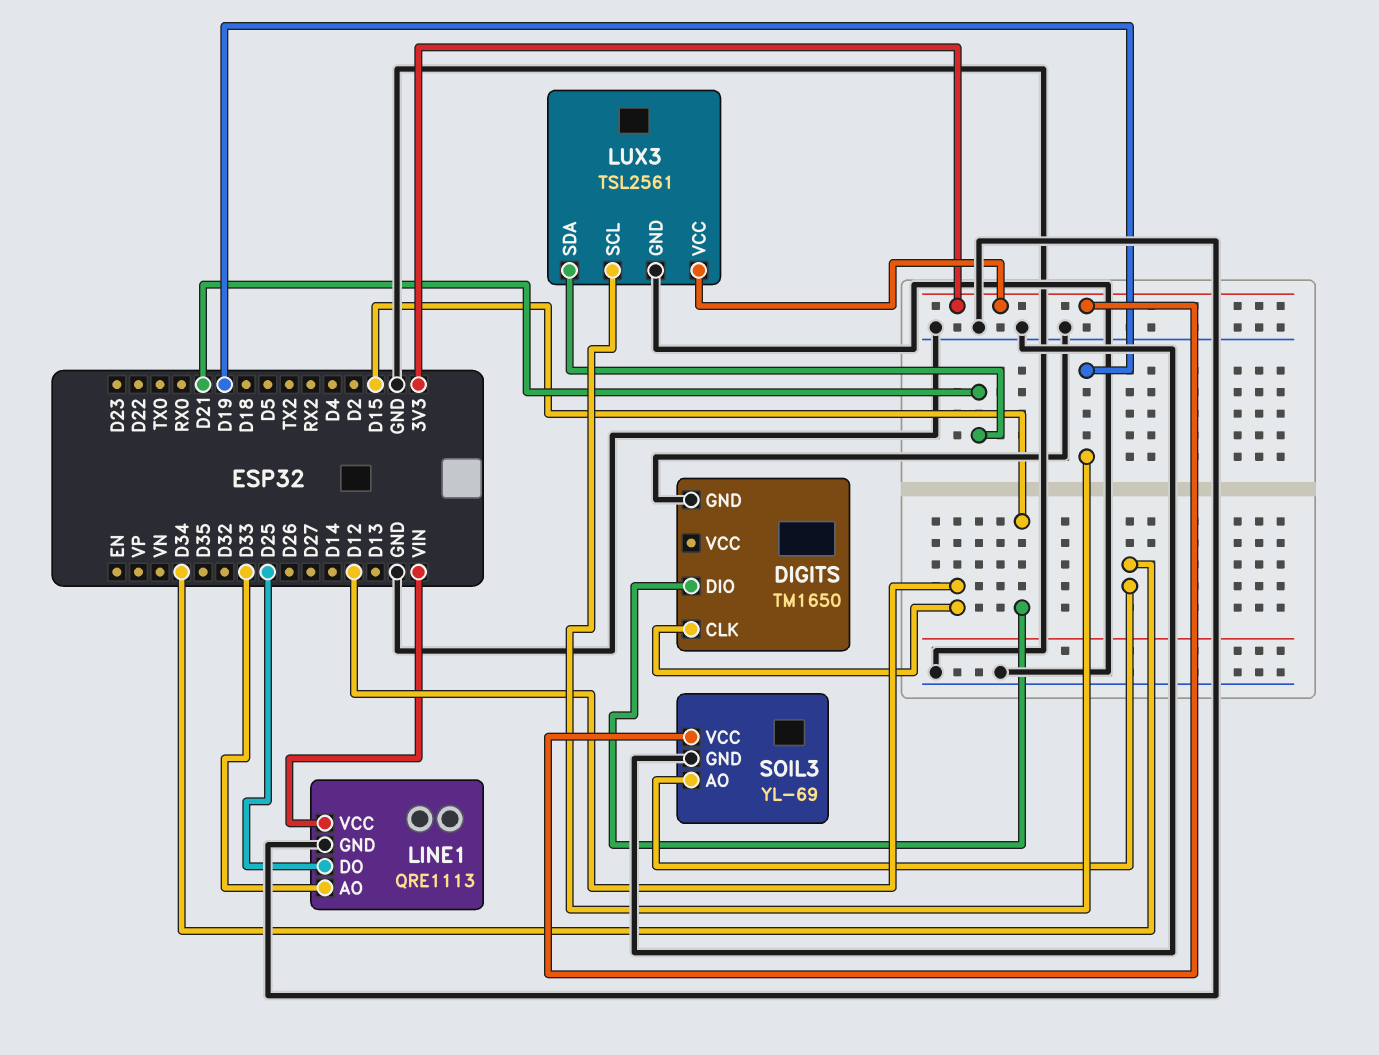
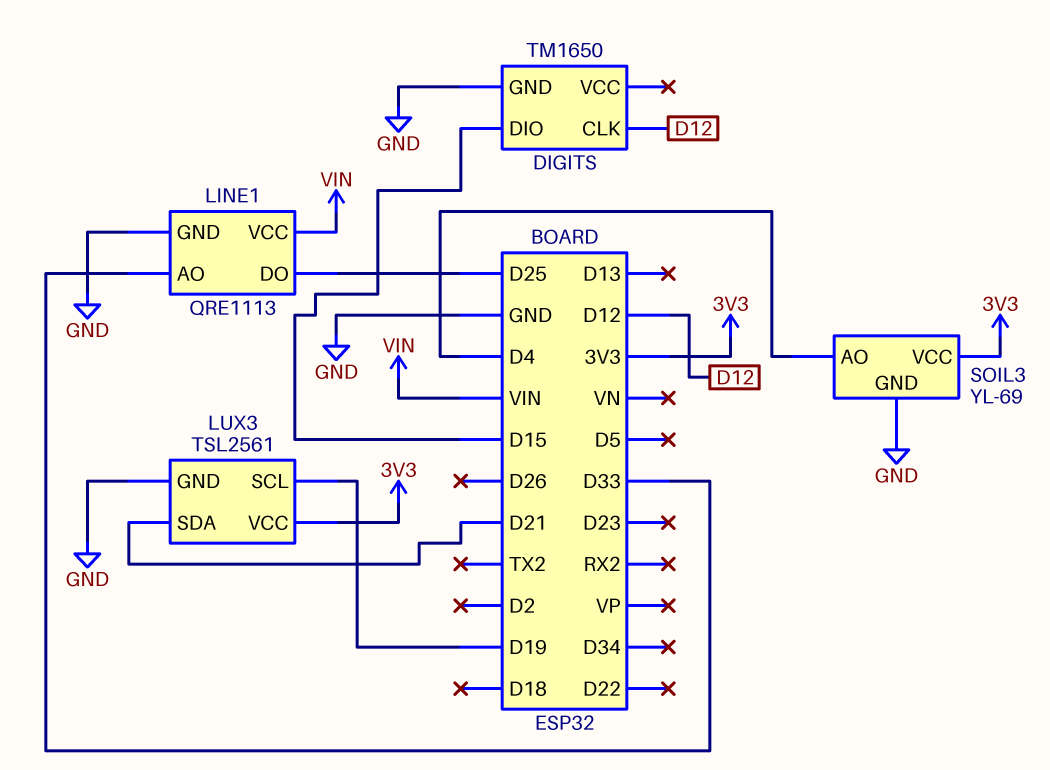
SOIL3 pin AO: D34 -> D4

